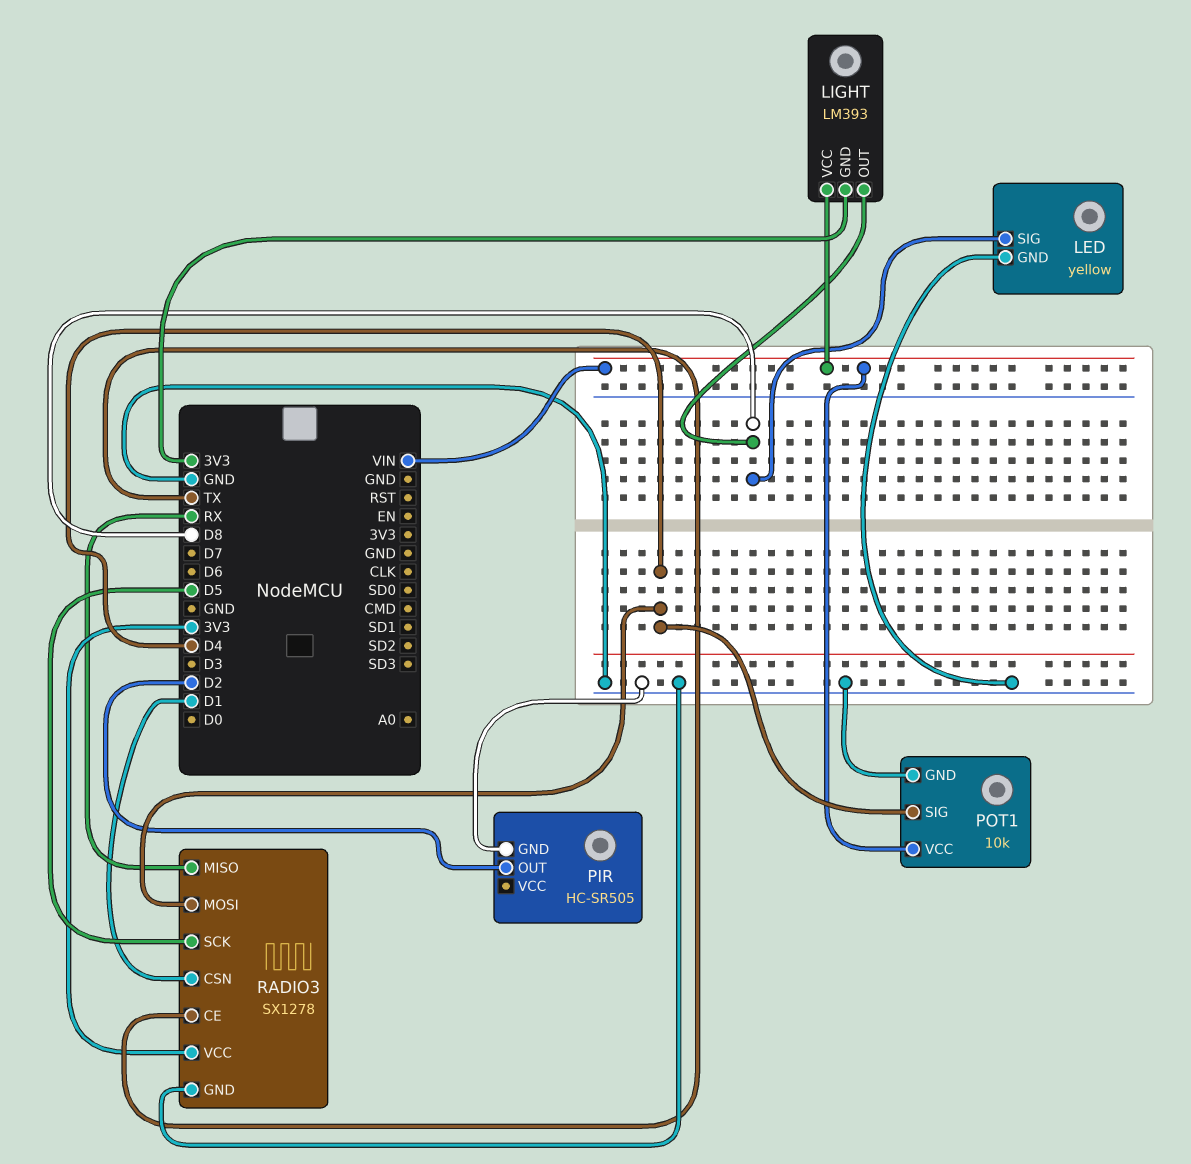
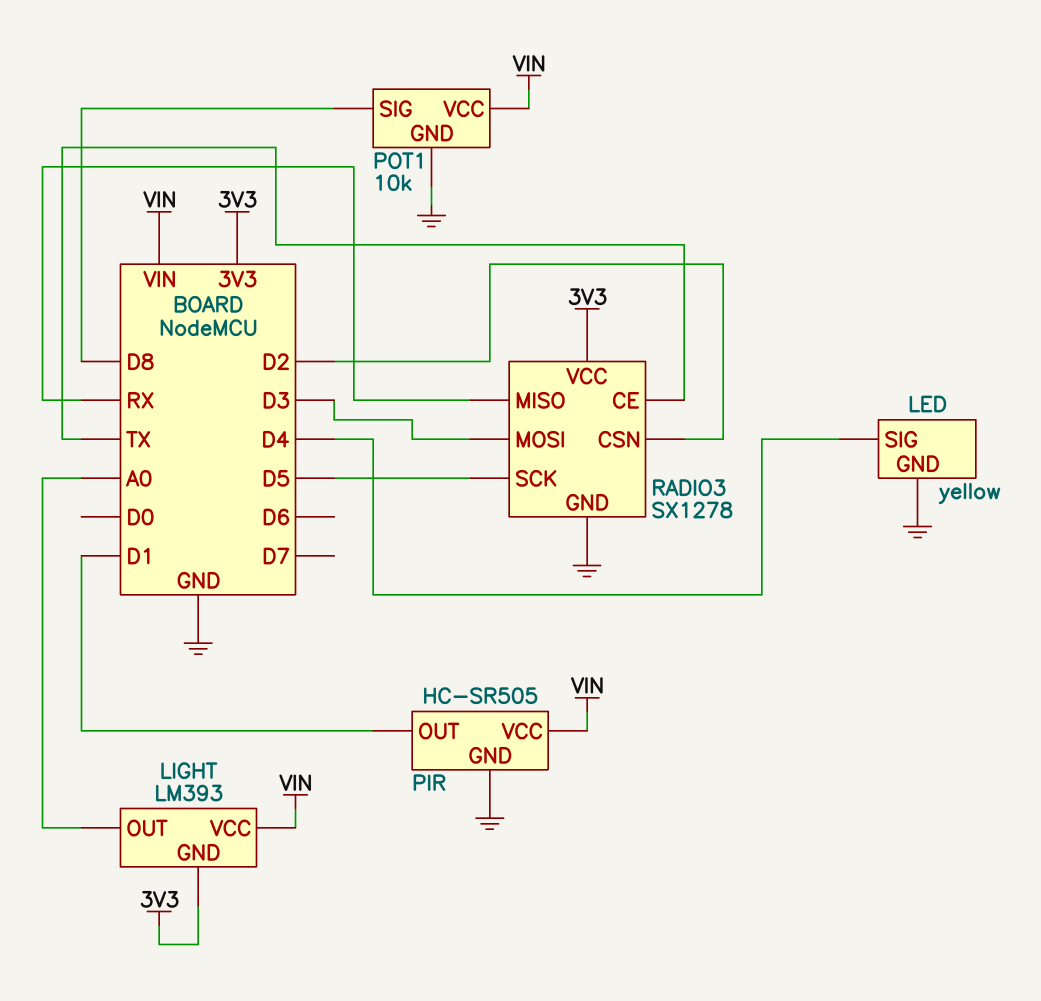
LED pin SIG: D8 -> D4
LIGHT pin OUT: D8 -> A0
PIR pin OUT: D2 -> D1
PIR pin VCC: none -> VIN
POT1 pin SIG: D4 -> D8
RADIO3 pin CSN: D1 -> D2
RADIO3 pin MOSI: D4 -> D3

